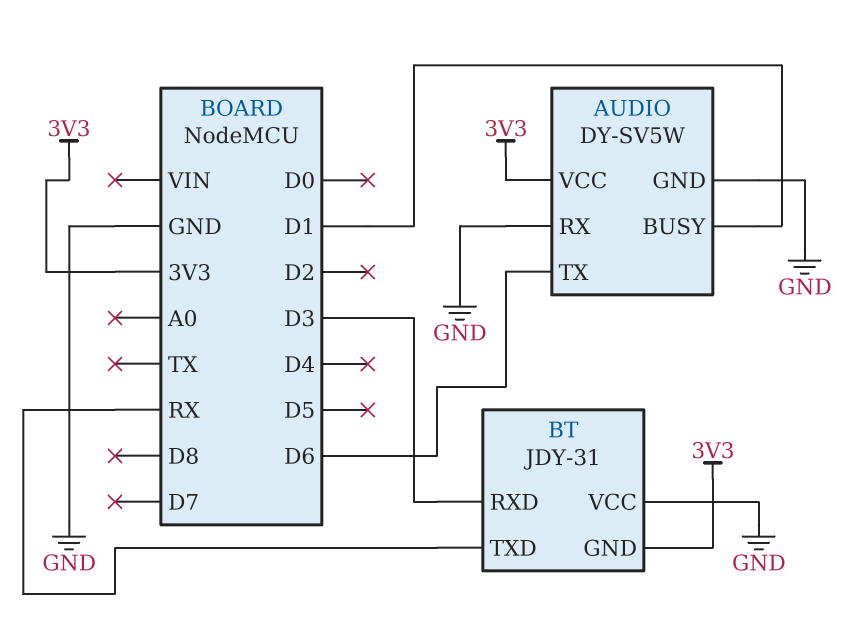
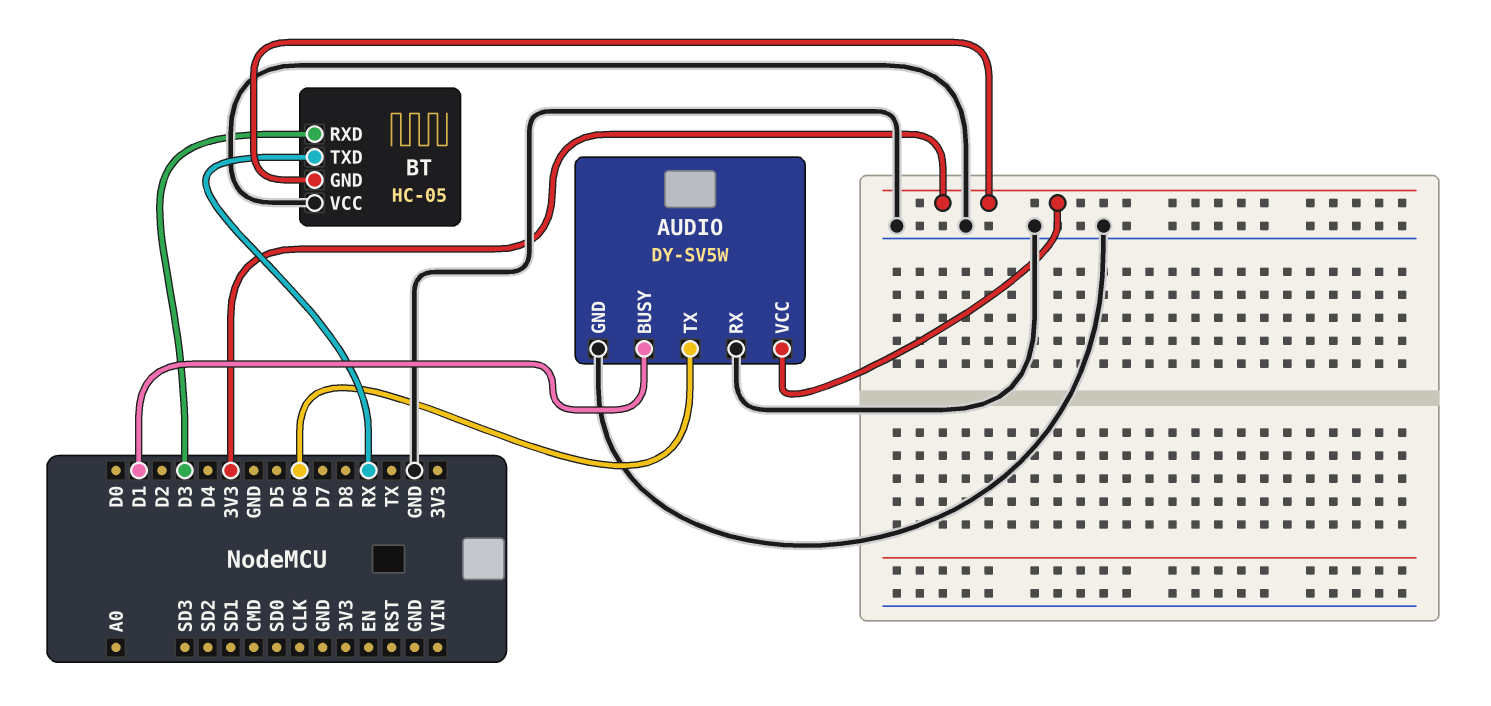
BT: JDY-31 -> HC-05

